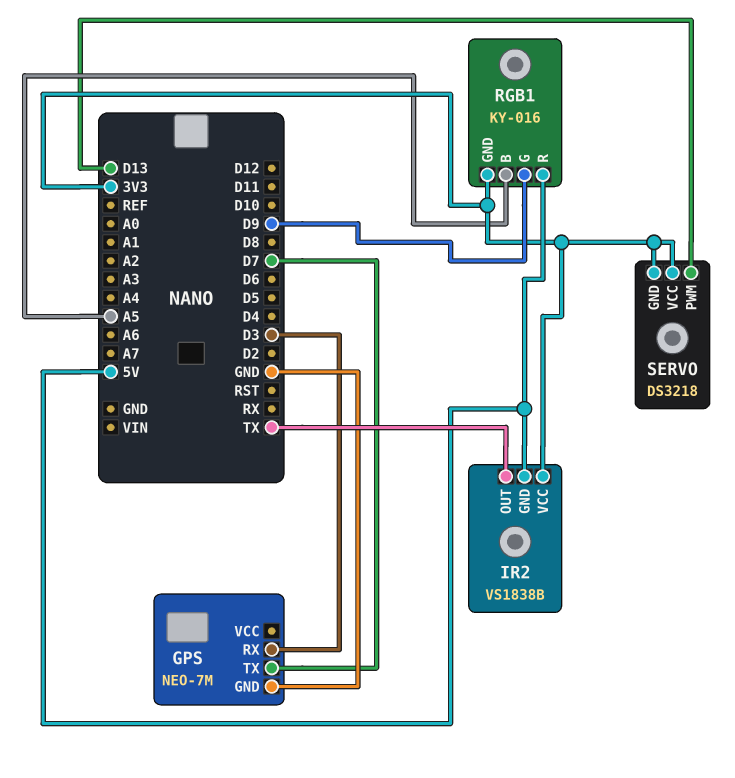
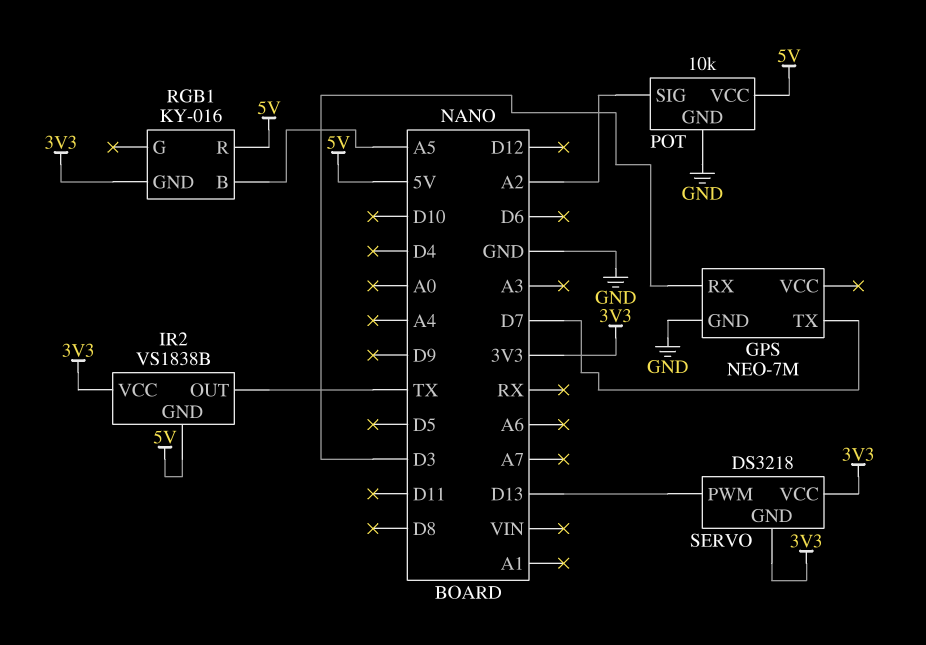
POT: none -> 10k
POT pin GND: none -> GND
POT pin SIG: none -> A2
POT pin VCC: none -> 5V
RGB1 pin G: D9 -> none

